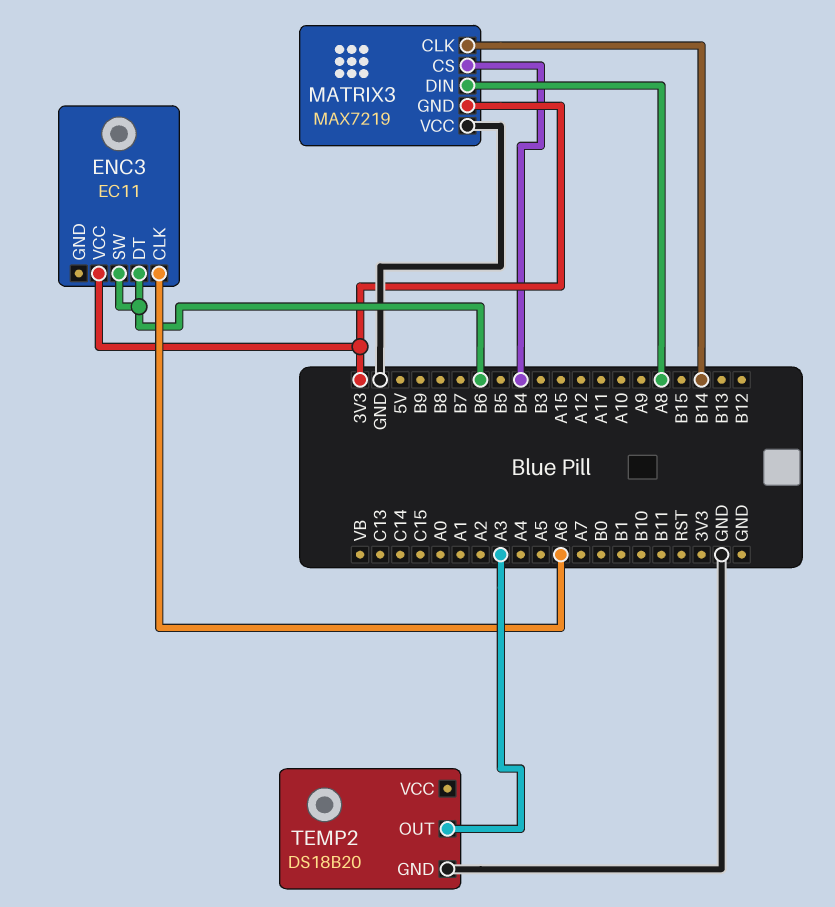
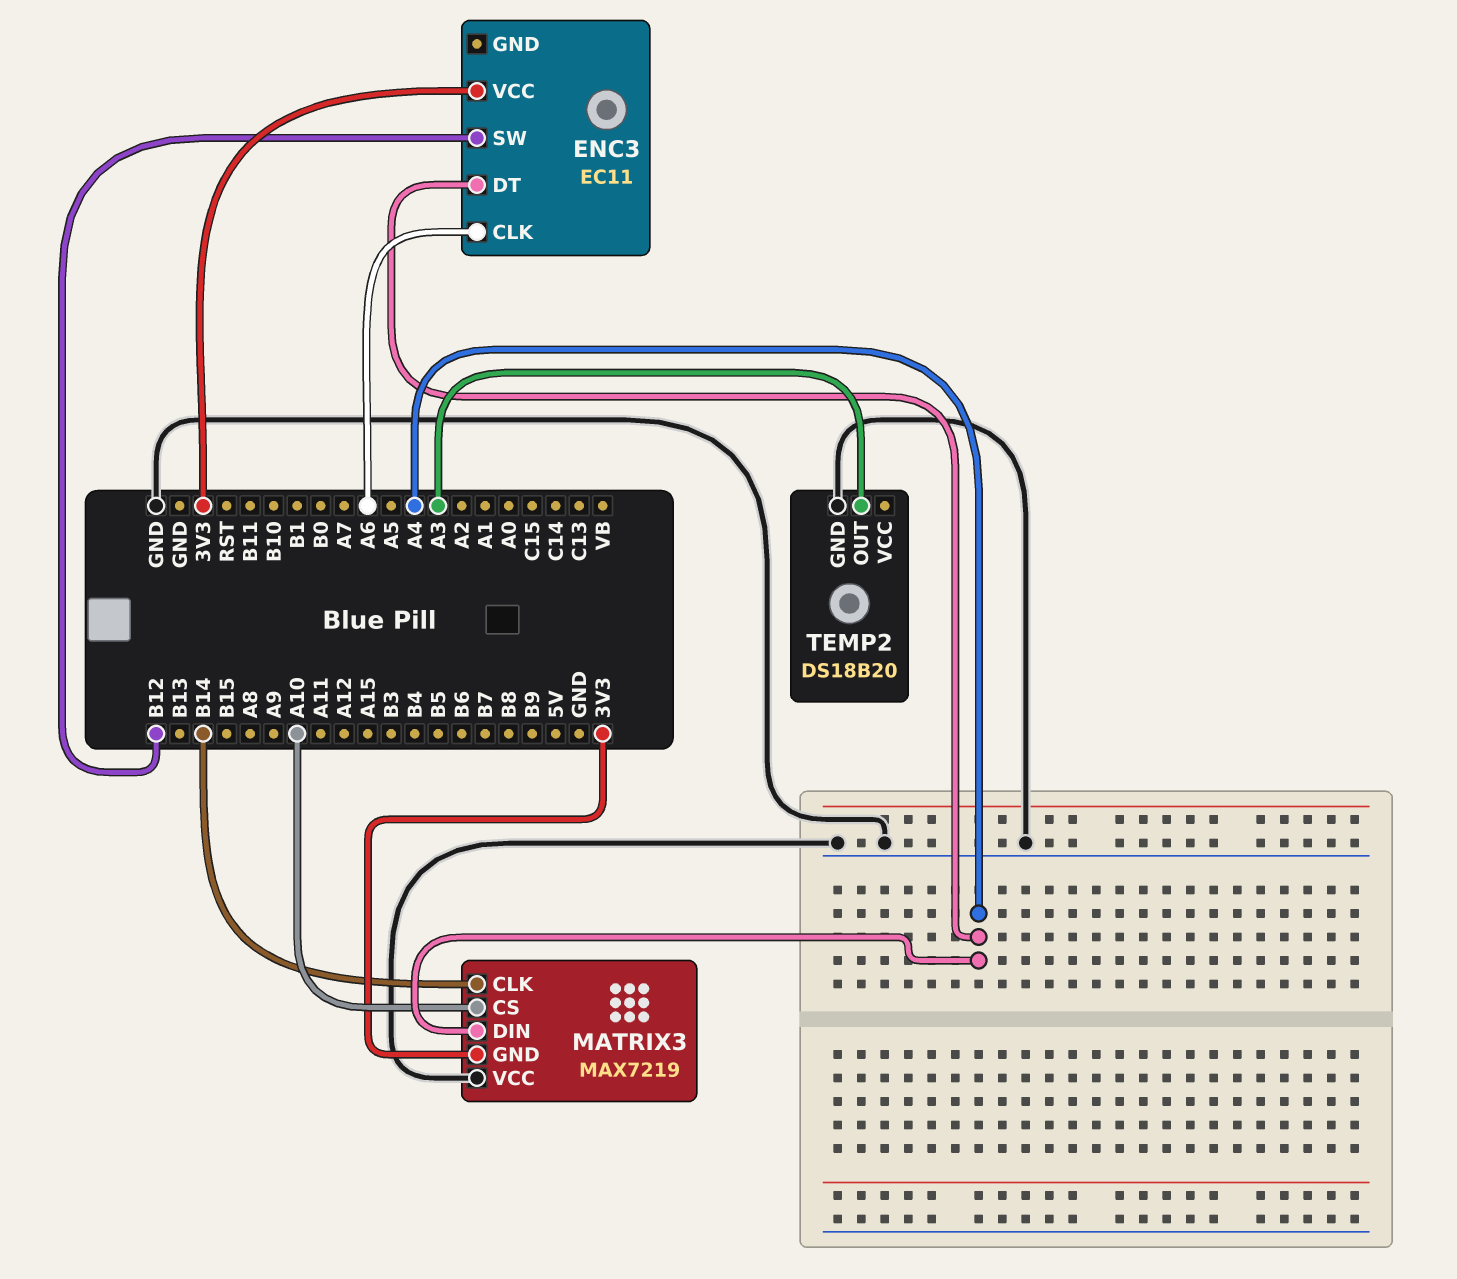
ENC3 pin DT: B6 -> A4
ENC3 pin SW: B6 -> B12
MATRIX3 pin CS: B4 -> A10
MATRIX3 pin DIN: A8 -> A4

